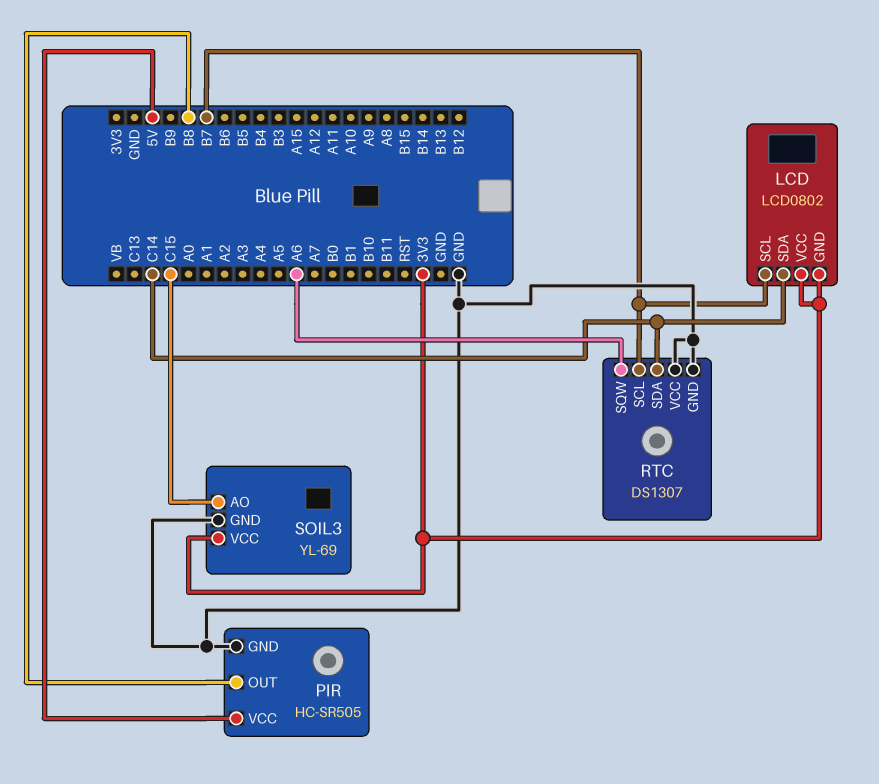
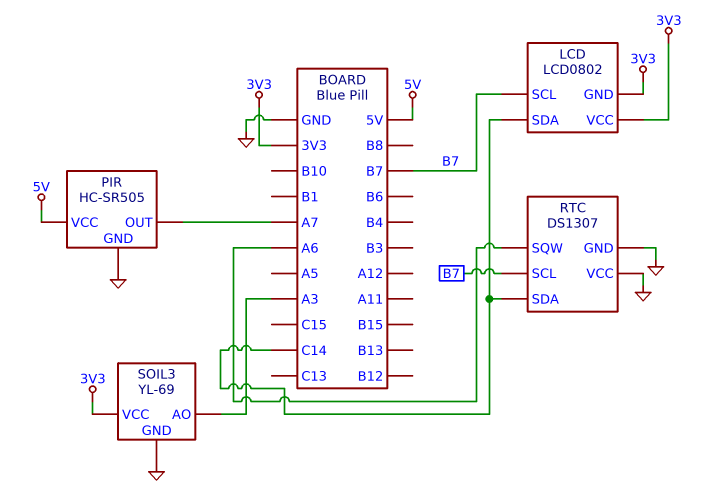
PIR pin OUT: B8 -> A7
SOIL3 pin AO: C15 -> A3

